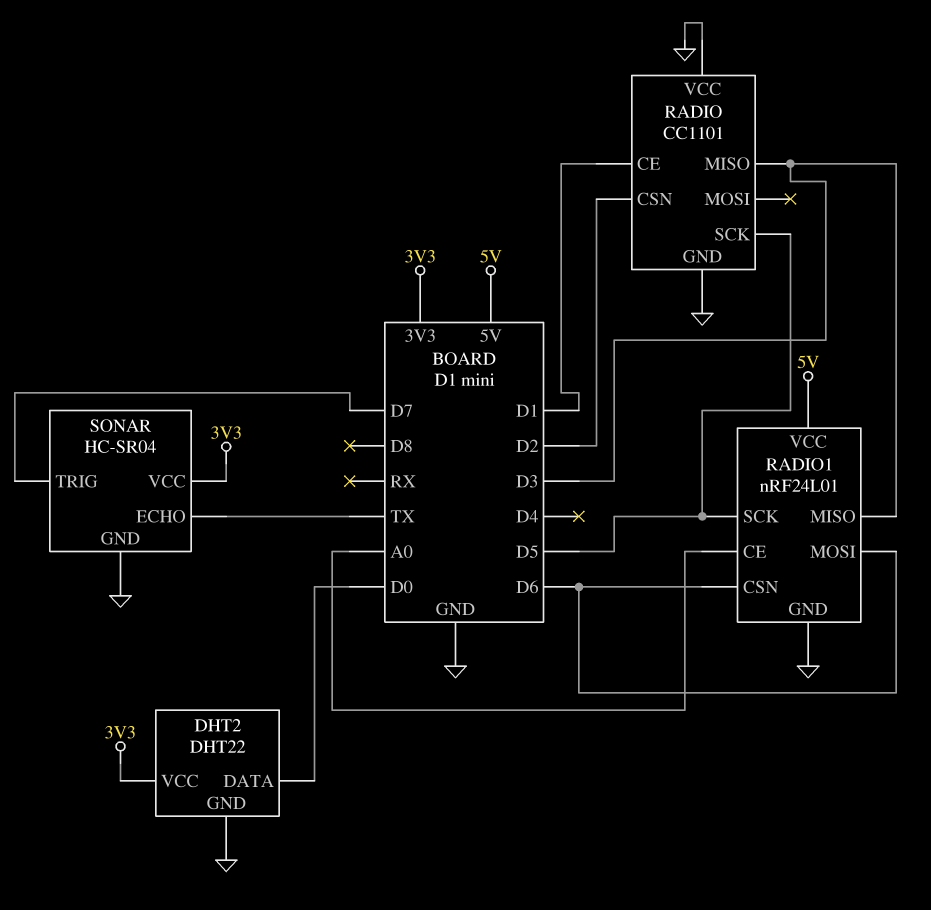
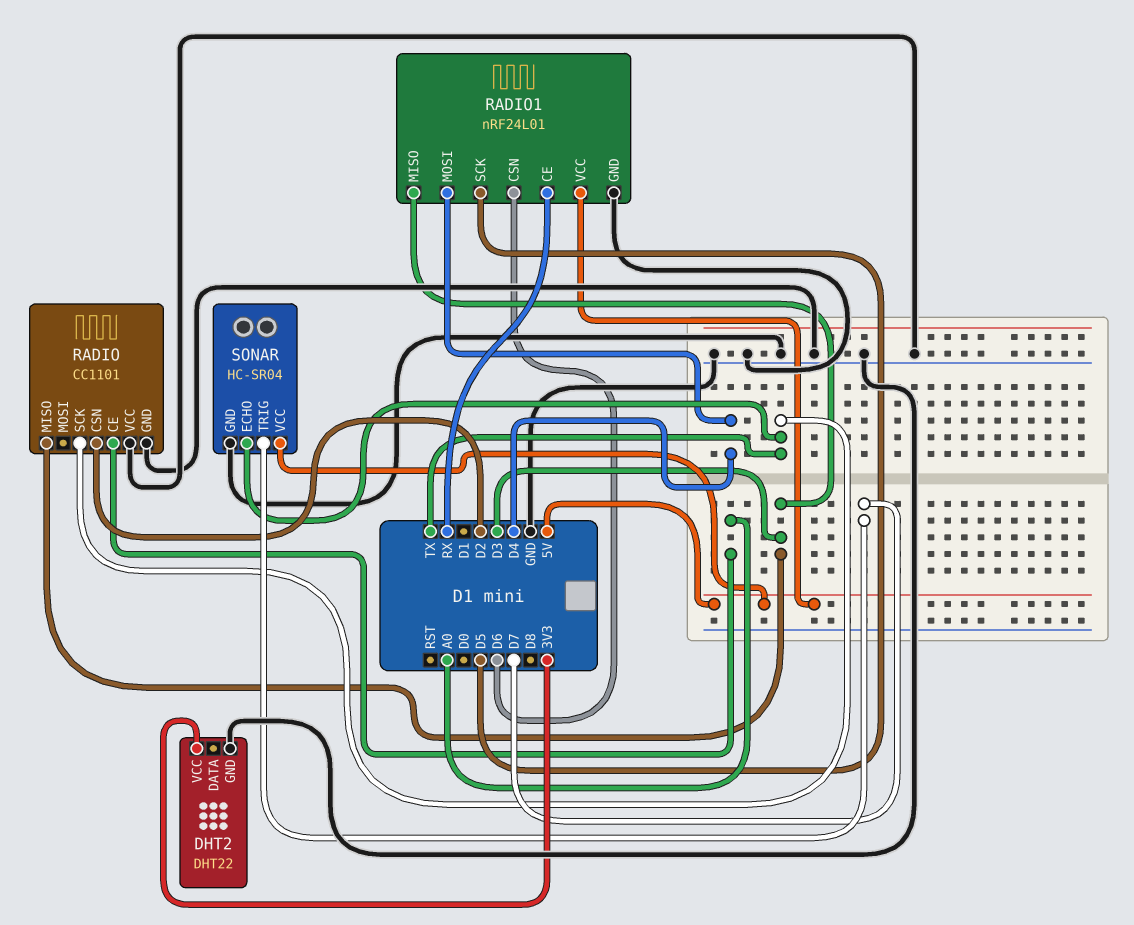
DHT2 pin DATA: D0 -> none
RADIO pin CE: D1 -> A0
RADIO pin SCK: D5 -> TX
RADIO1 pin CE: A0 -> RX
RADIO1 pin MOSI: D6 -> D4
SONAR pin VCC: 3V3 -> 5V

